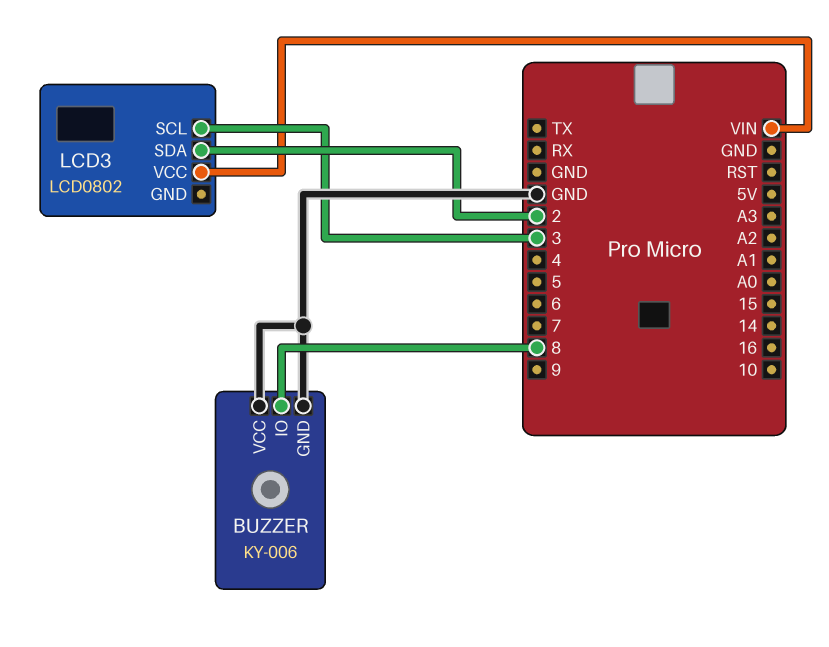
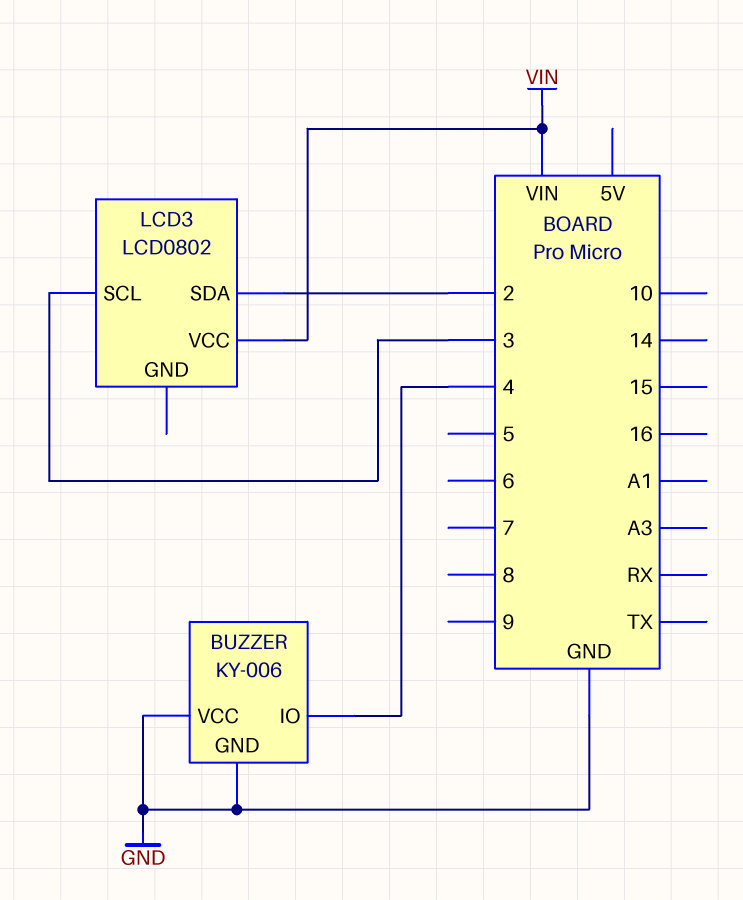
BUZZER pin IO: 8 -> 4

